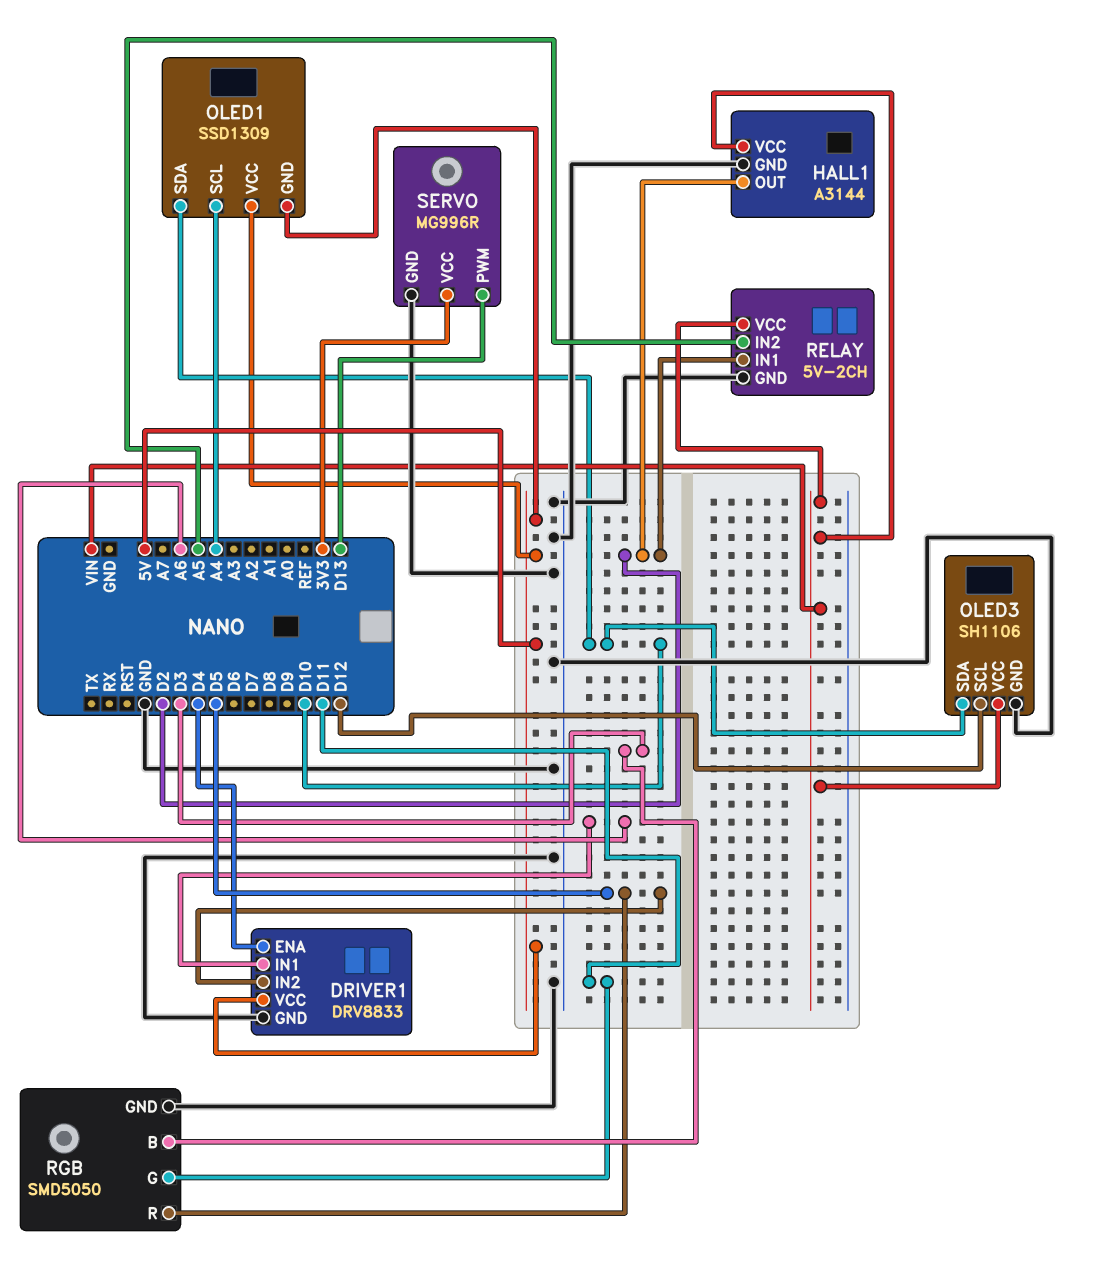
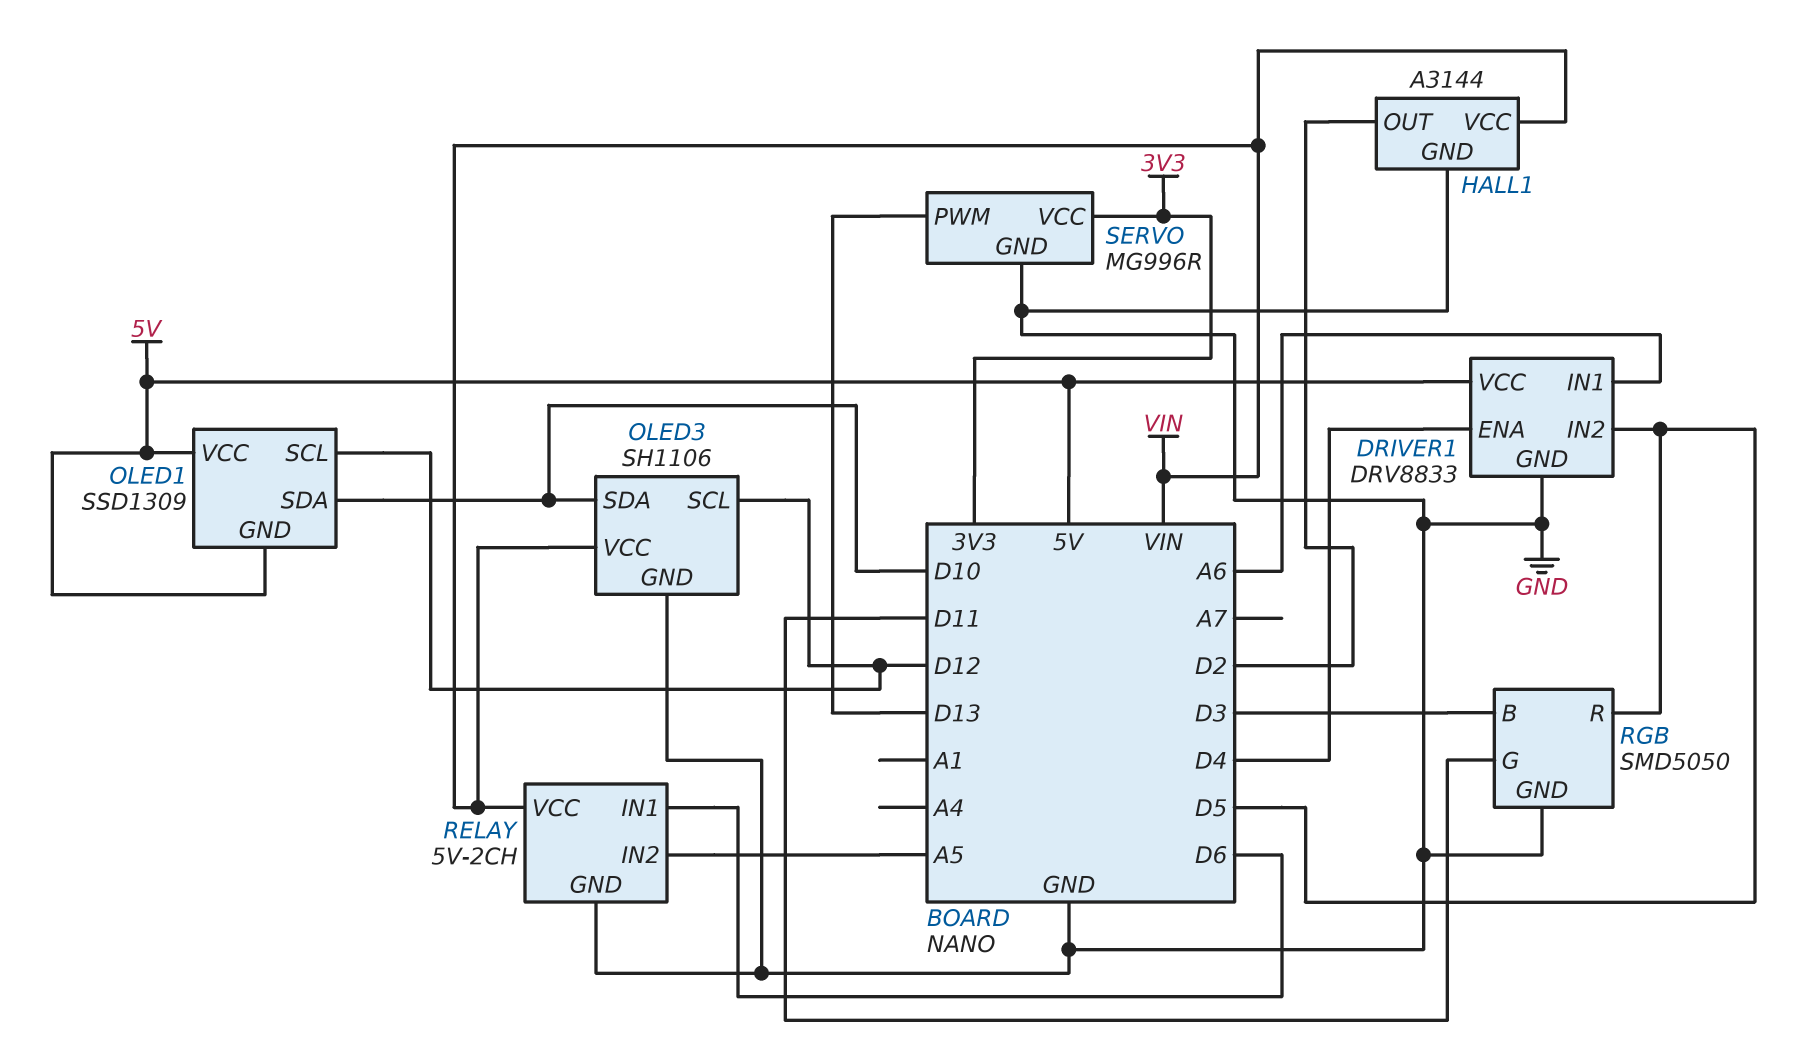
OLED1 pin SCL: A4 -> D12
RELAY pin IN1: D2 -> D6

